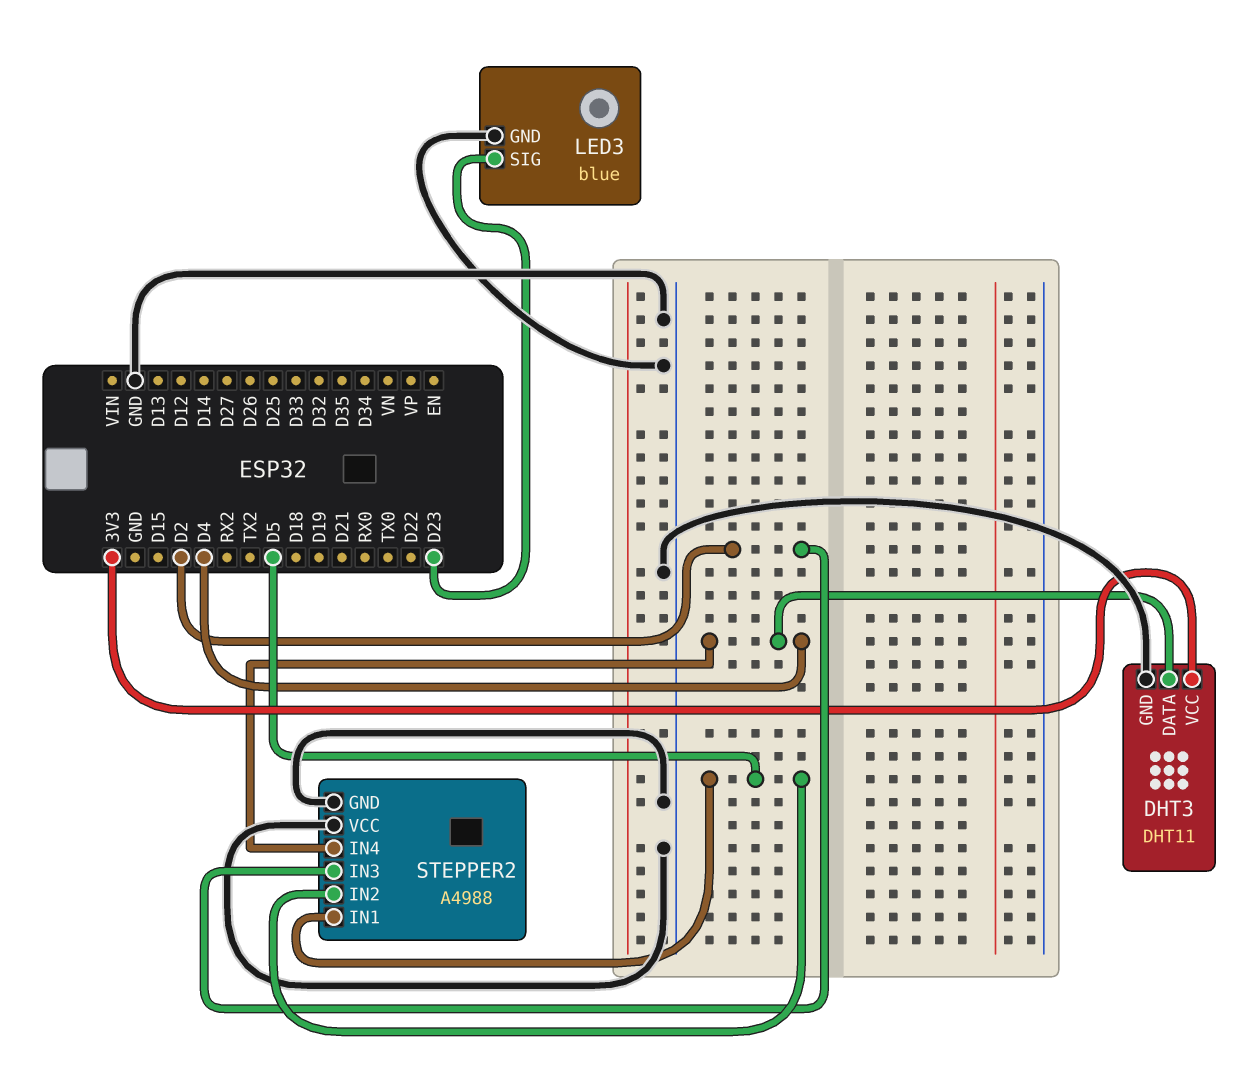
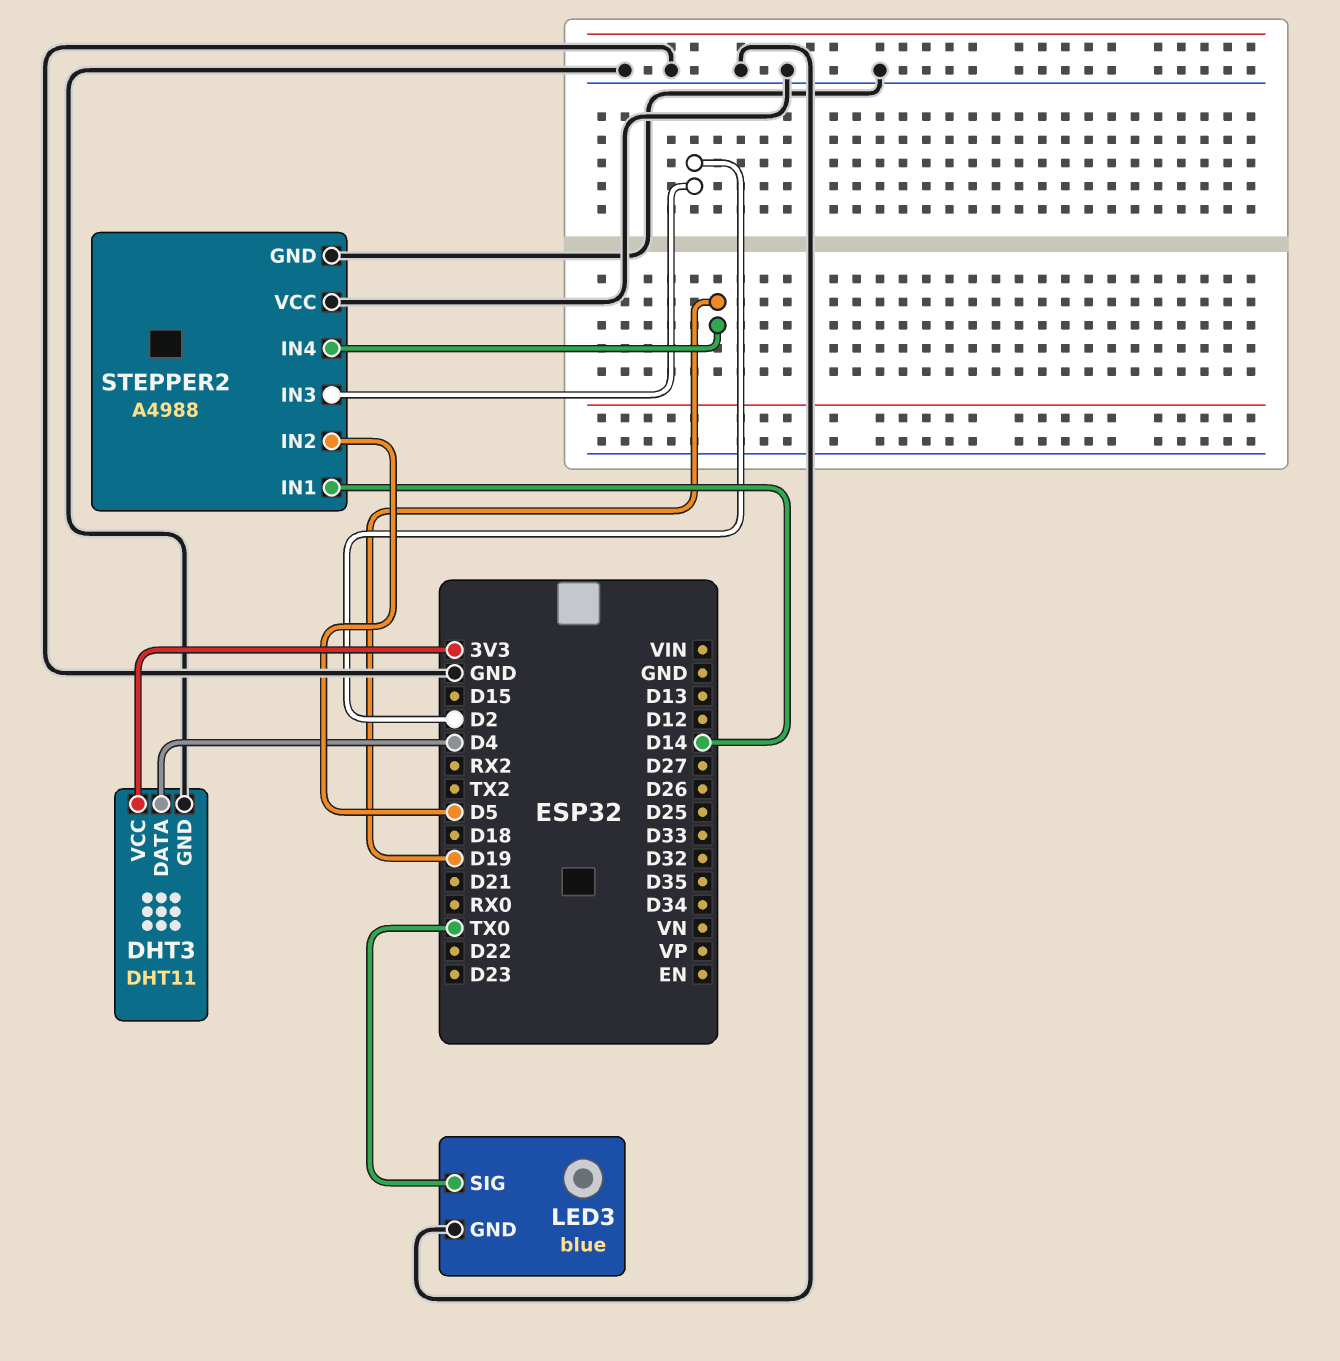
LED3 pin SIG: D23 -> TX0
STEPPER2 pin IN1: D5 -> D14
STEPPER2 pin IN4: D4 -> D19

